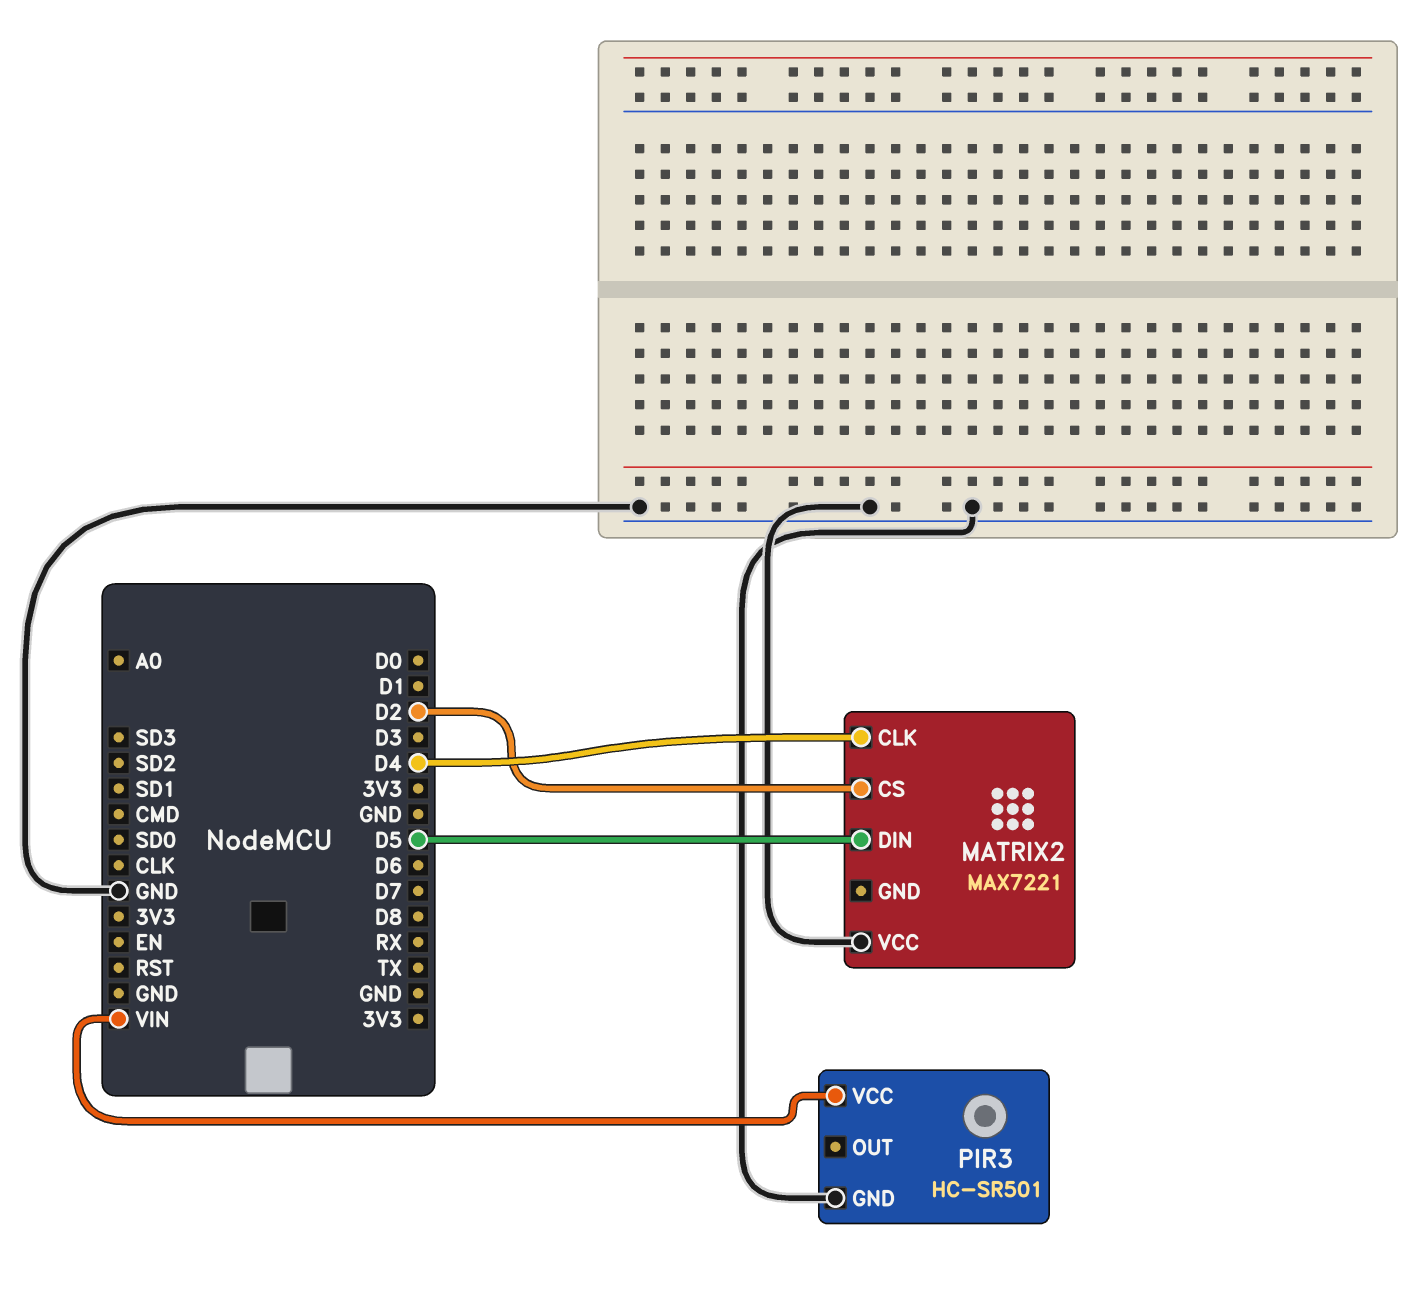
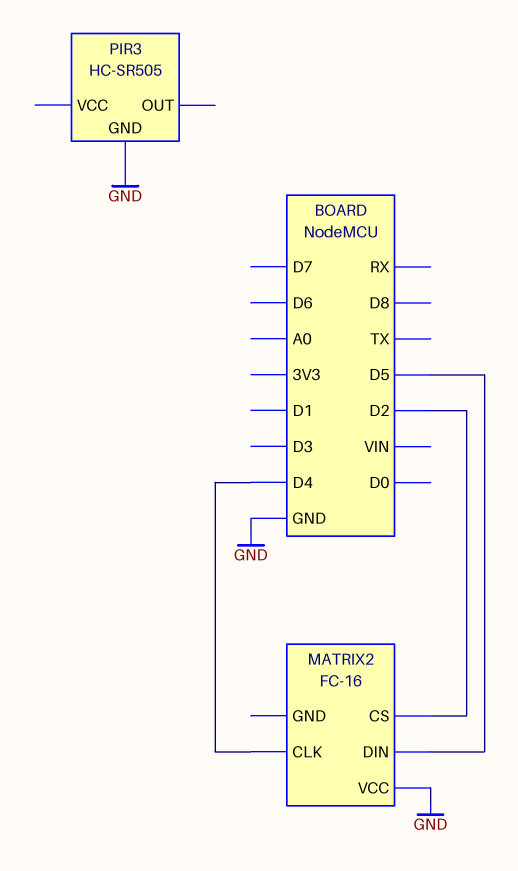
MATRIX2: MAX7221 -> FC-16
PIR3: HC-SR501 -> HC-SR505
PIR3 pin VCC: VIN -> none

